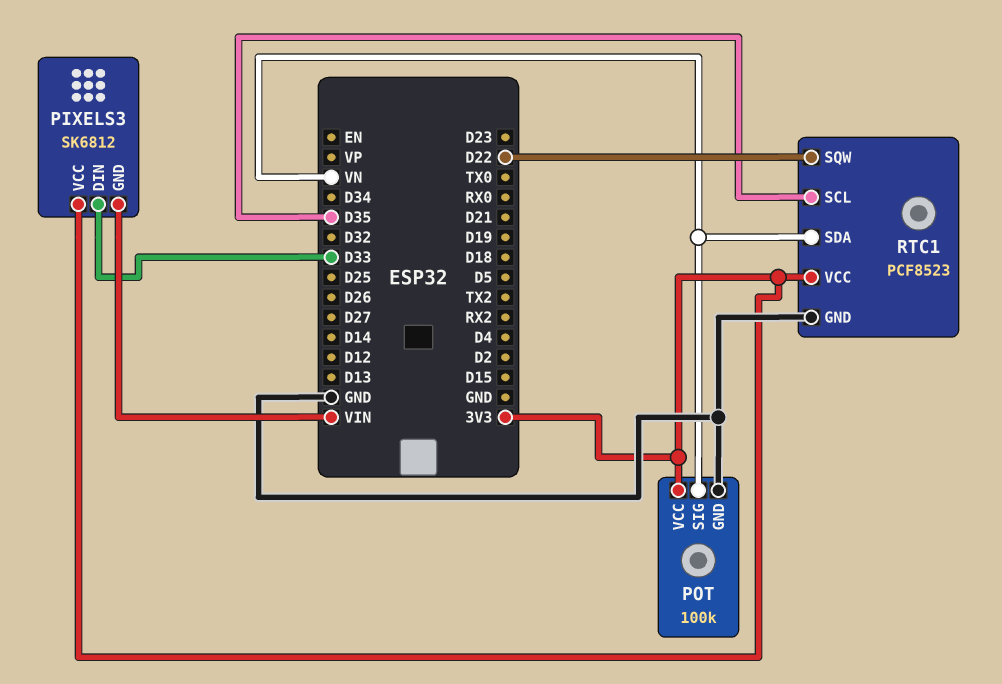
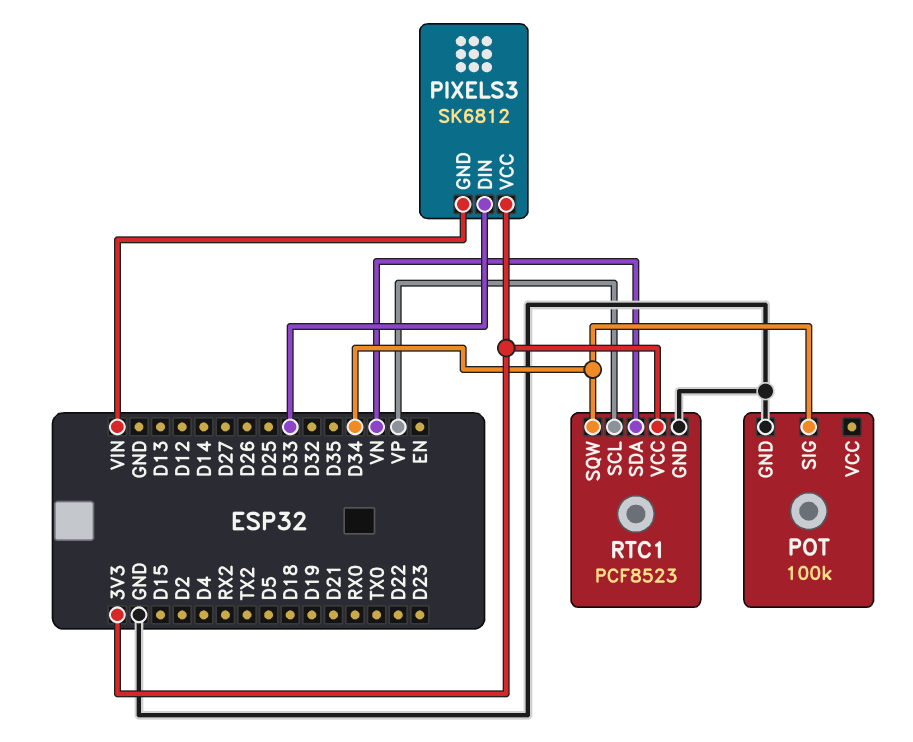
POT pin SIG: VN -> D34
POT pin VCC: 3V3 -> none
RTC1 pin SCL: D35 -> VP
RTC1 pin SQW: D22 -> D34

